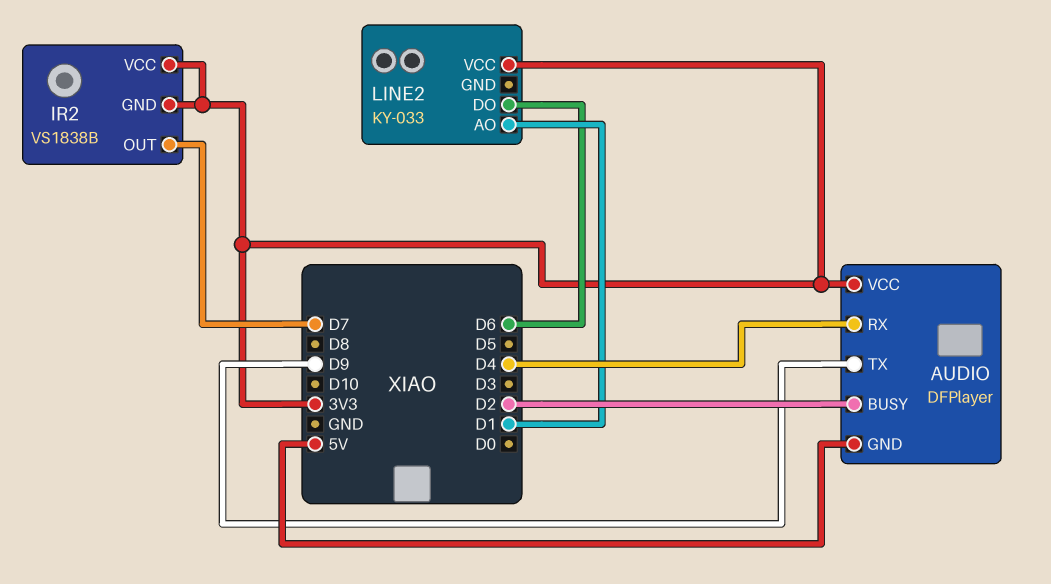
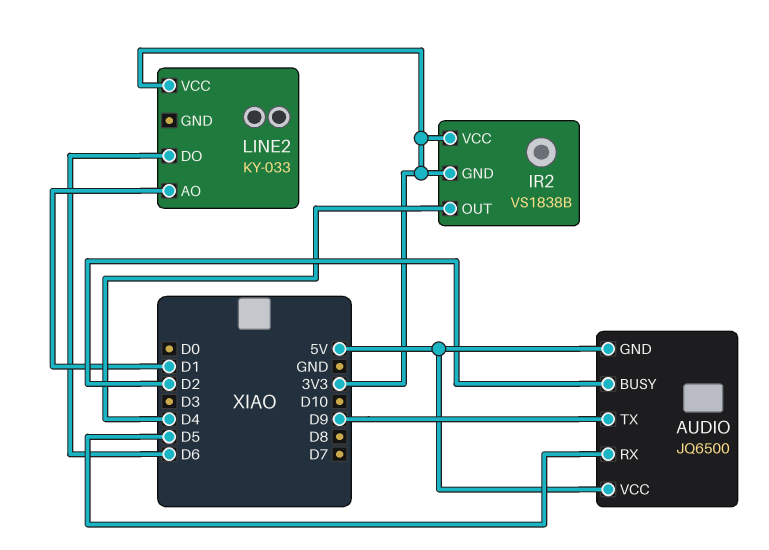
AUDIO: DFPlayer -> JQ6500
AUDIO pin RX: D4 -> D5
AUDIO pin VCC: 3V3 -> 5V
IR2 pin OUT: D7 -> D4

